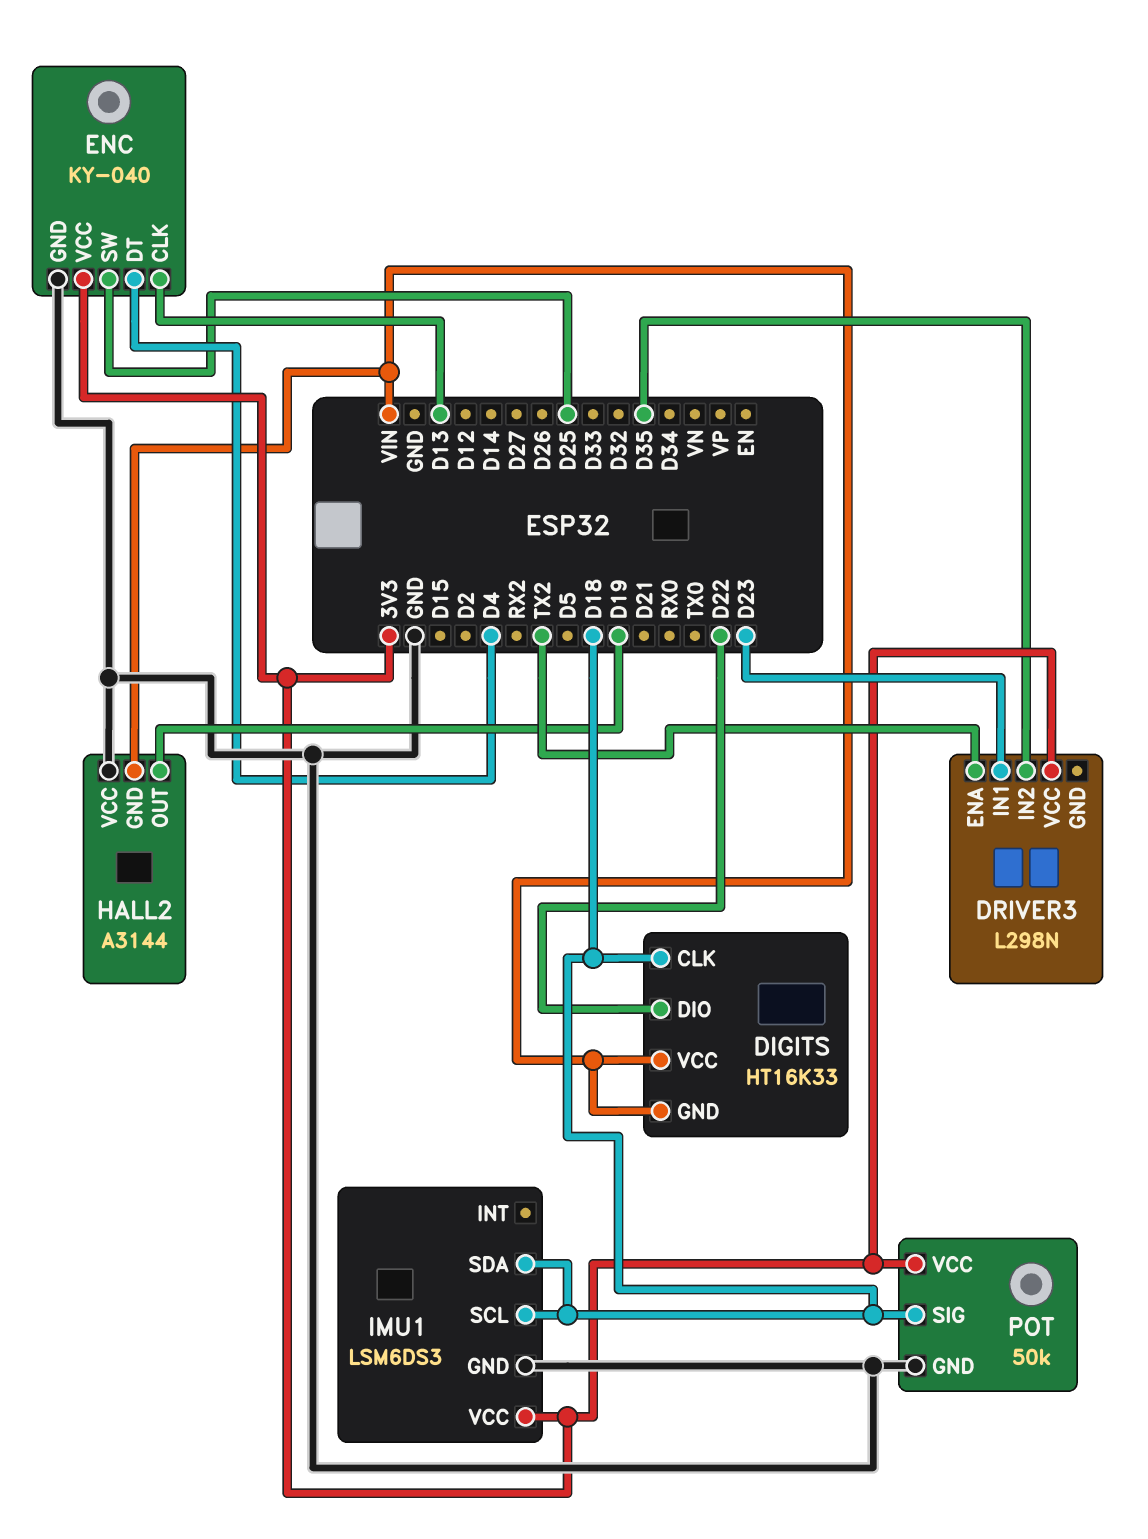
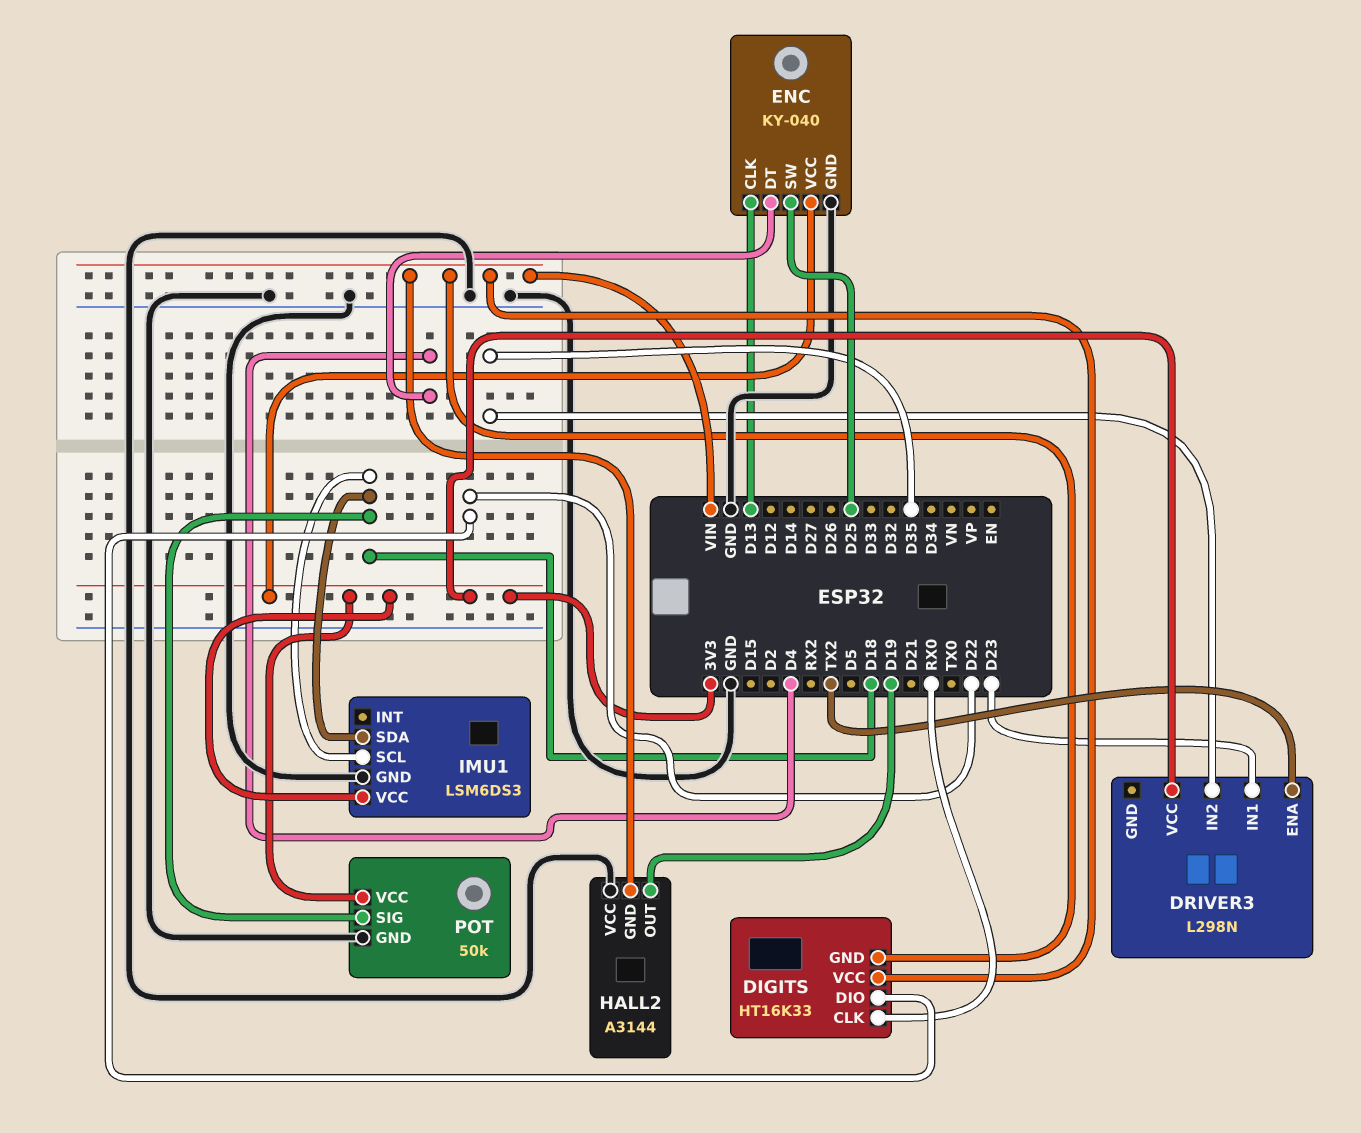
DIGITS pin CLK: D18 -> RX0

